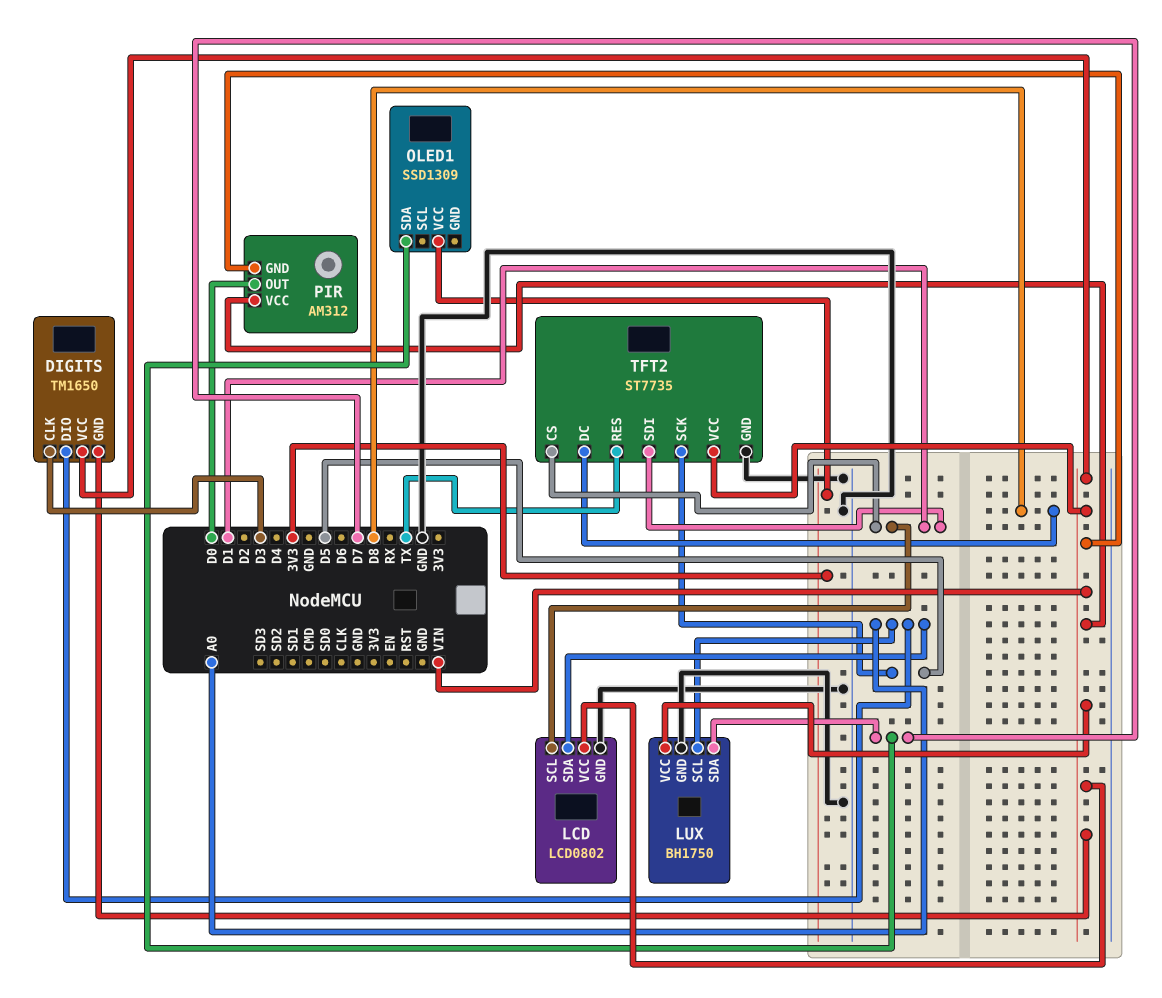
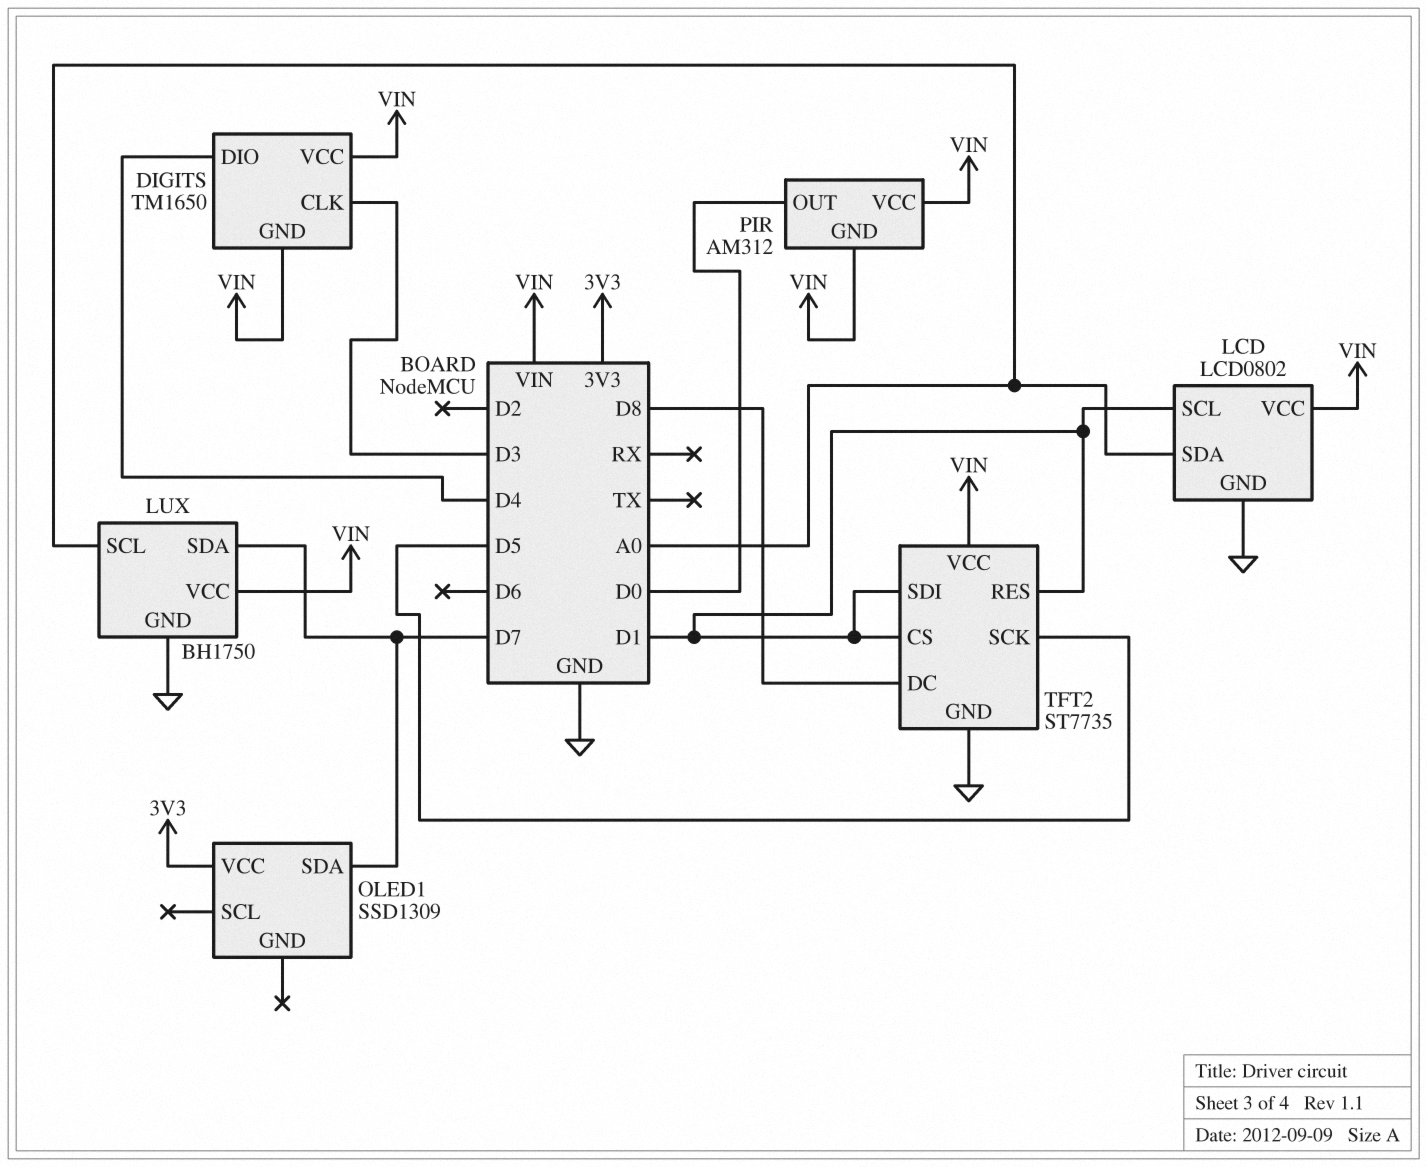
DIGITS pin DIO: A0 -> D4
TFT2 pin RES: TX -> D1

